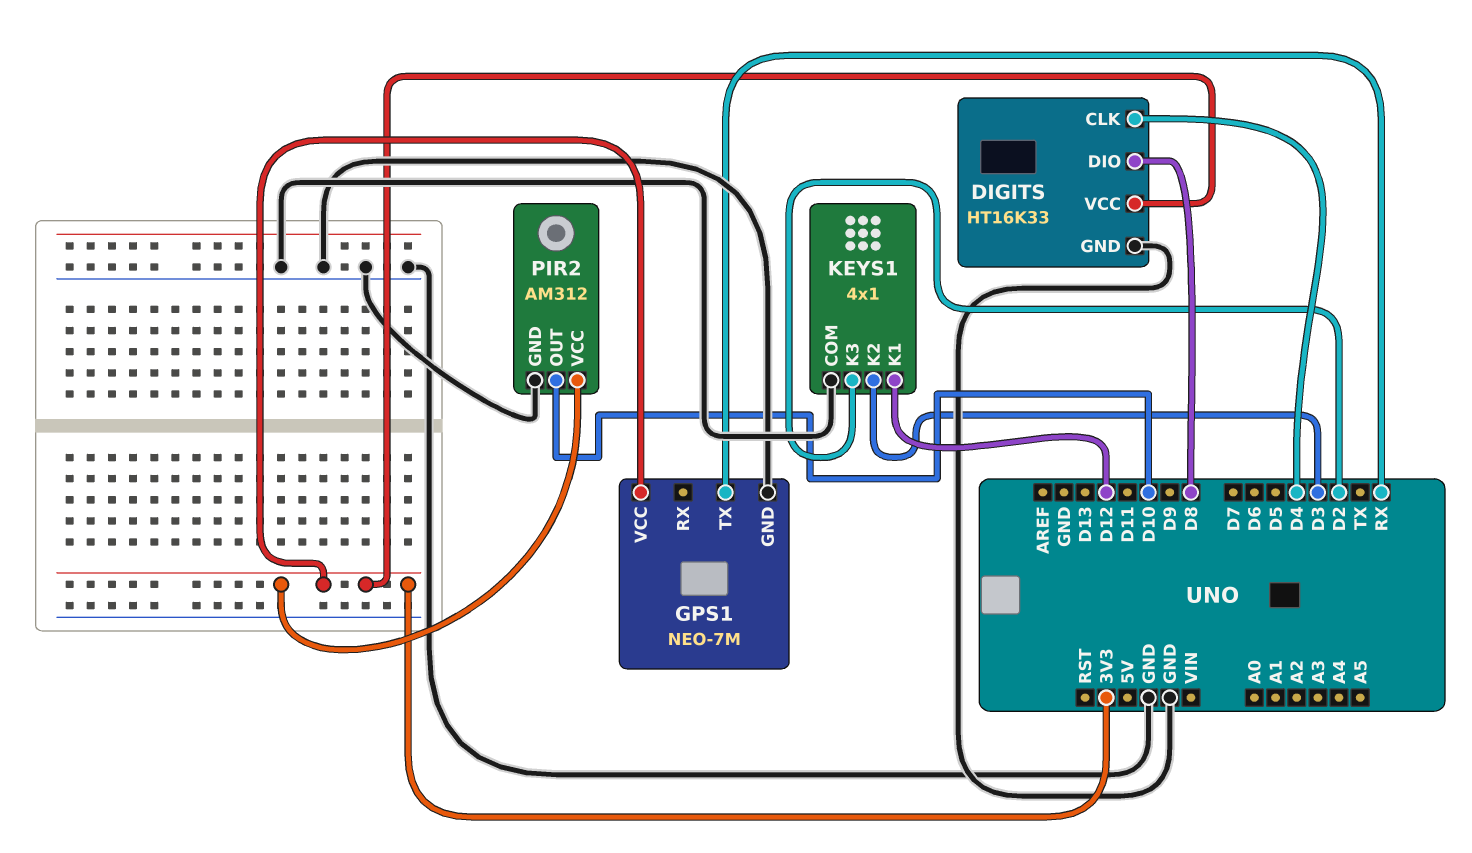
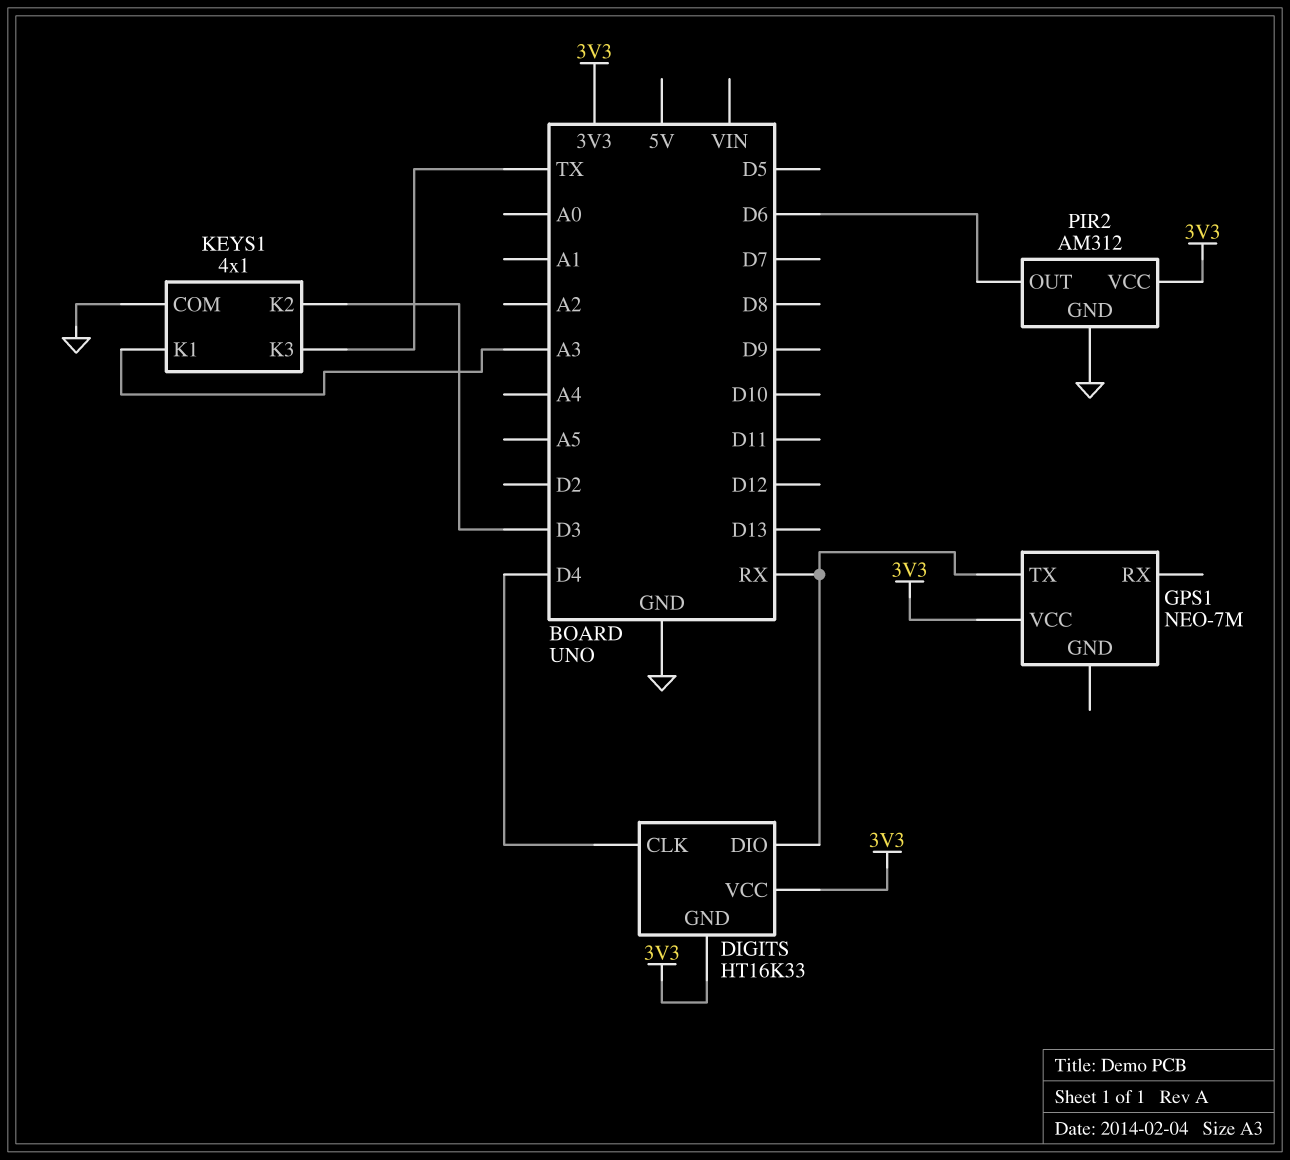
DIGITS pin DIO: D8 -> RX
DIGITS pin GND: GND -> 3V3
GPS1 pin GND: GND -> none
KEYS1 pin K1: D12 -> A3
KEYS1 pin K3: D2 -> TX
PIR2 pin OUT: D10 -> D6

